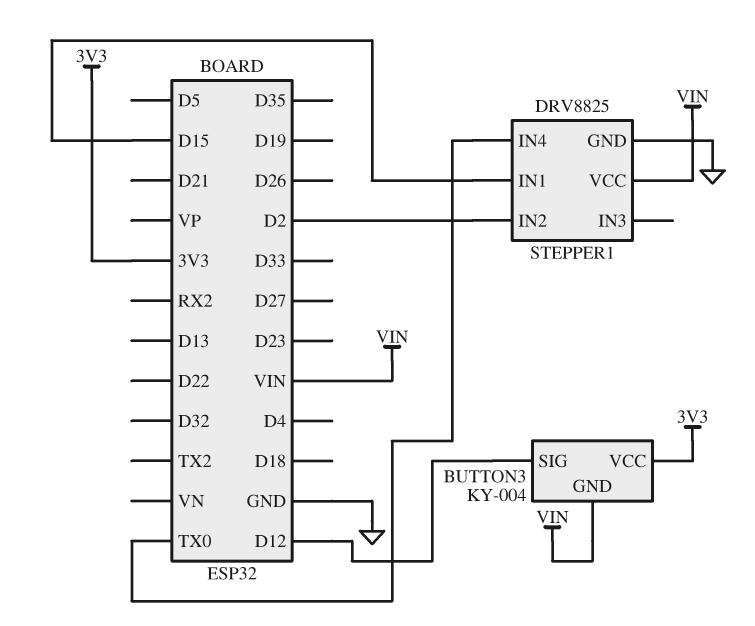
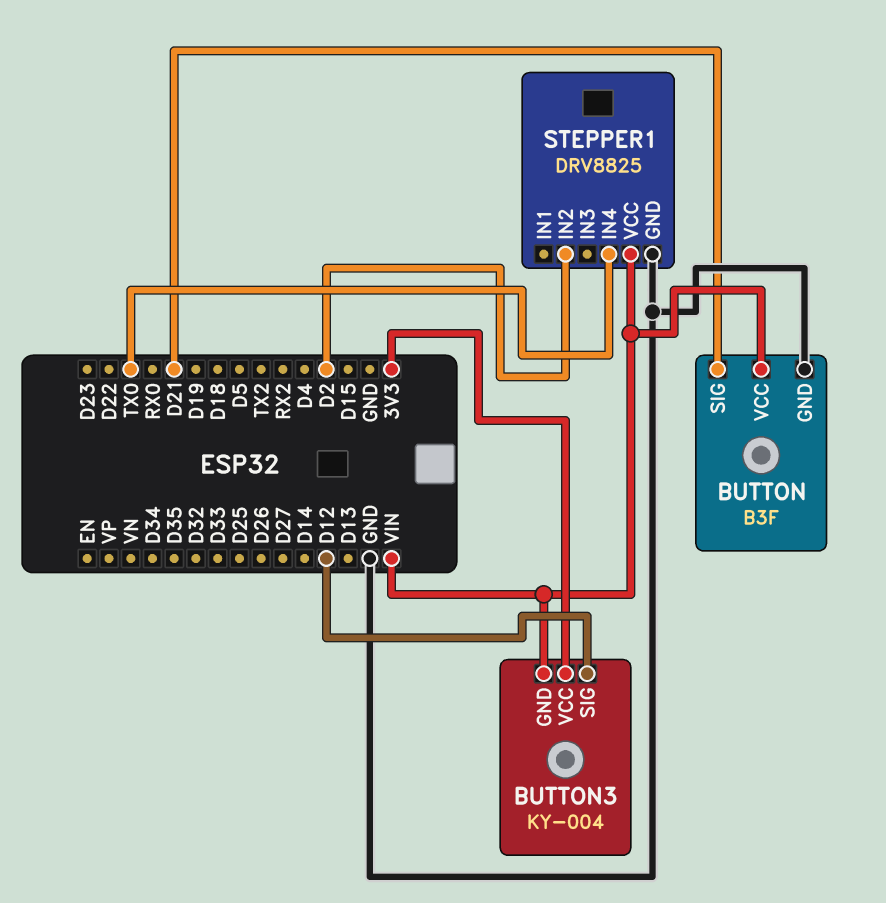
BUTTON: none -> B3F
BUTTON pin GND: none -> GND
BUTTON pin SIG: none -> D21
BUTTON pin VCC: none -> VIN
STEPPER1 pin IN1: D15 -> none

